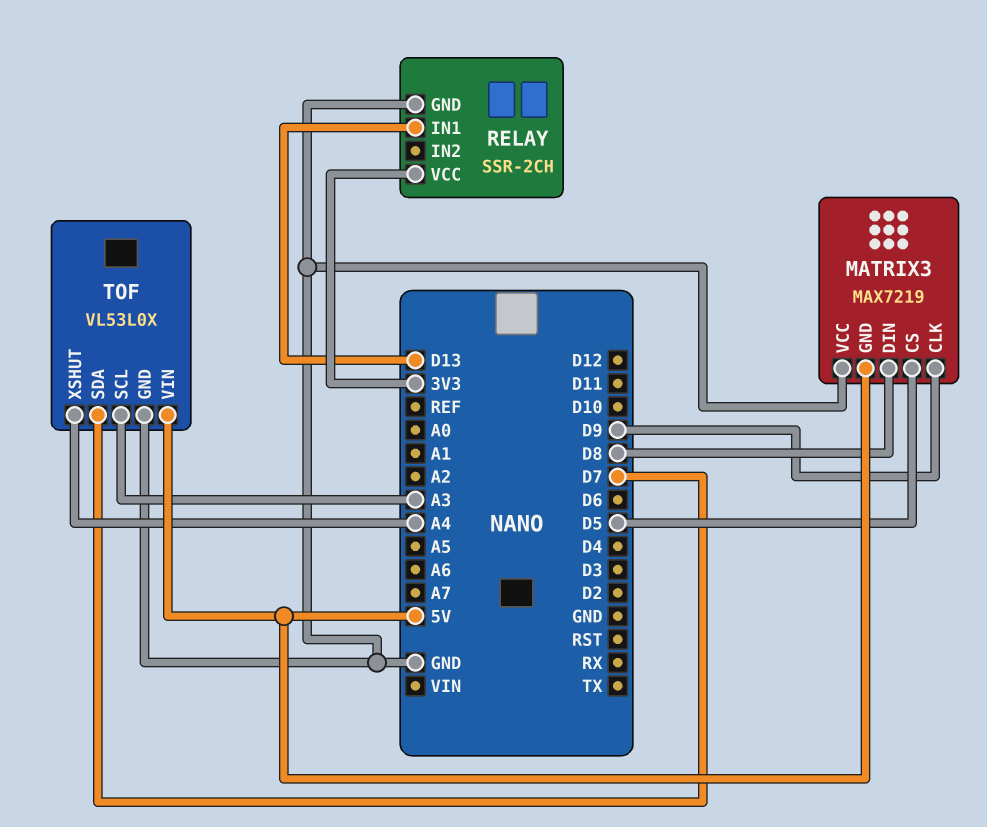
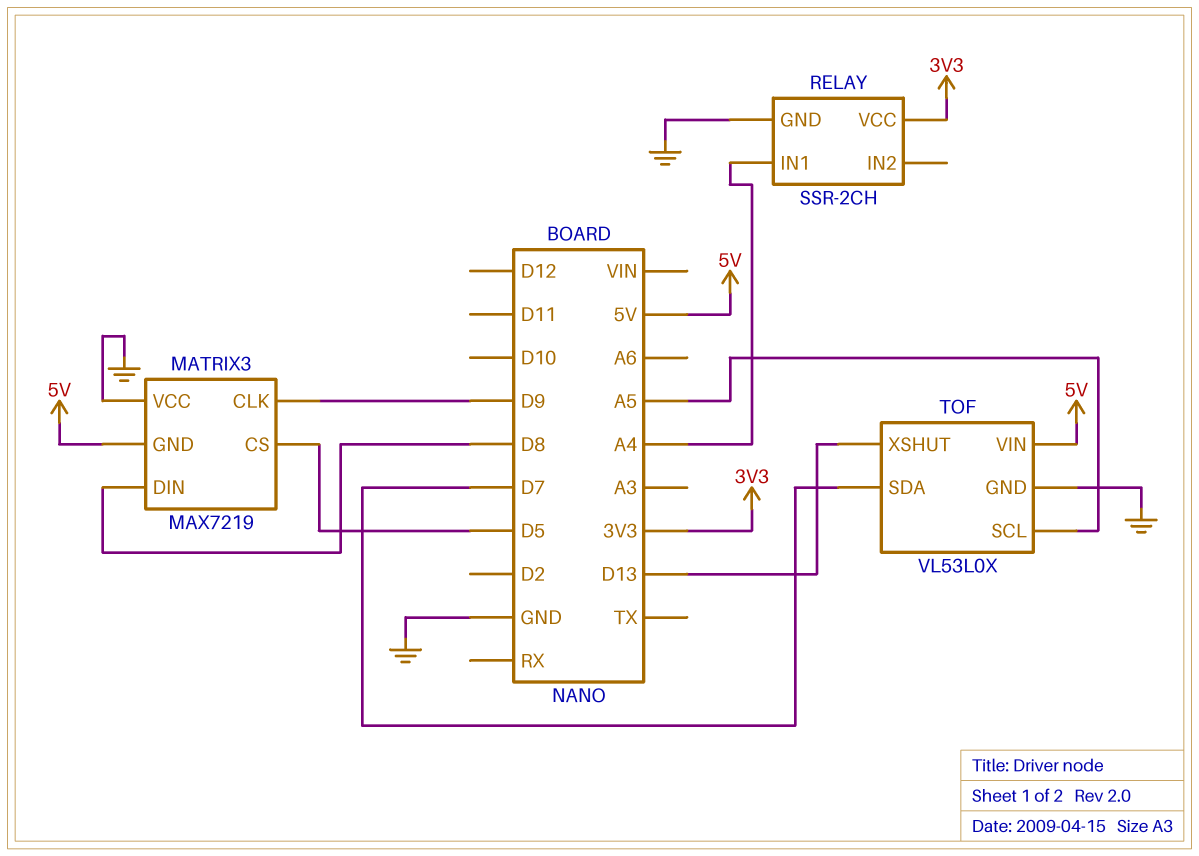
RELAY pin IN1: D13 -> A4
TOF pin SCL: A3 -> A5
TOF pin XSHUT: A4 -> D13

